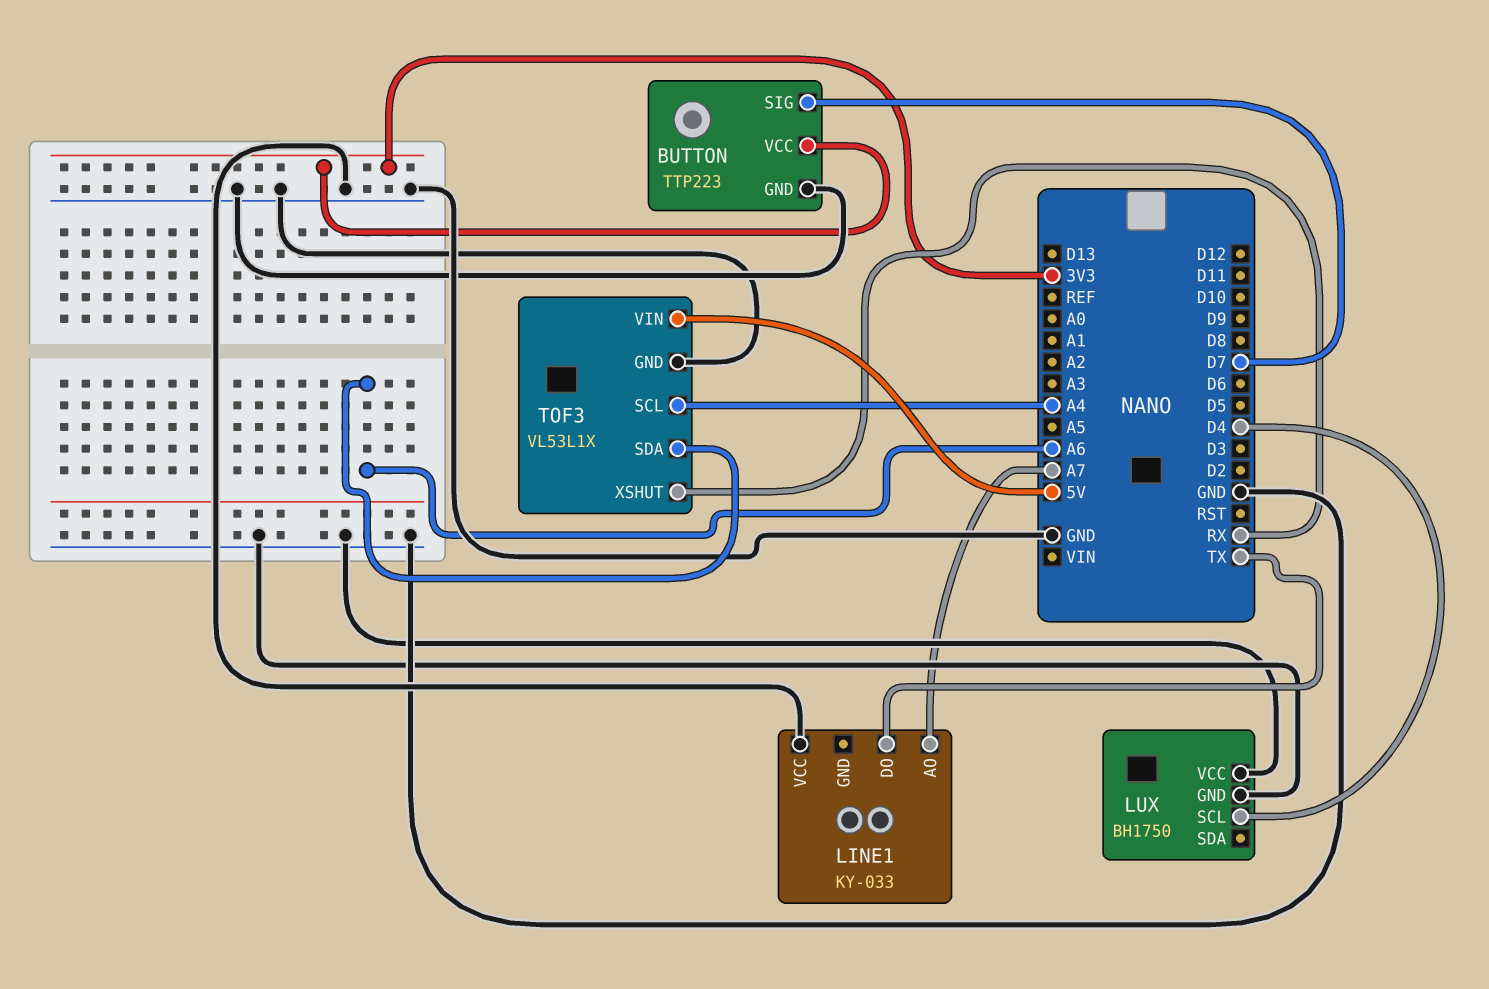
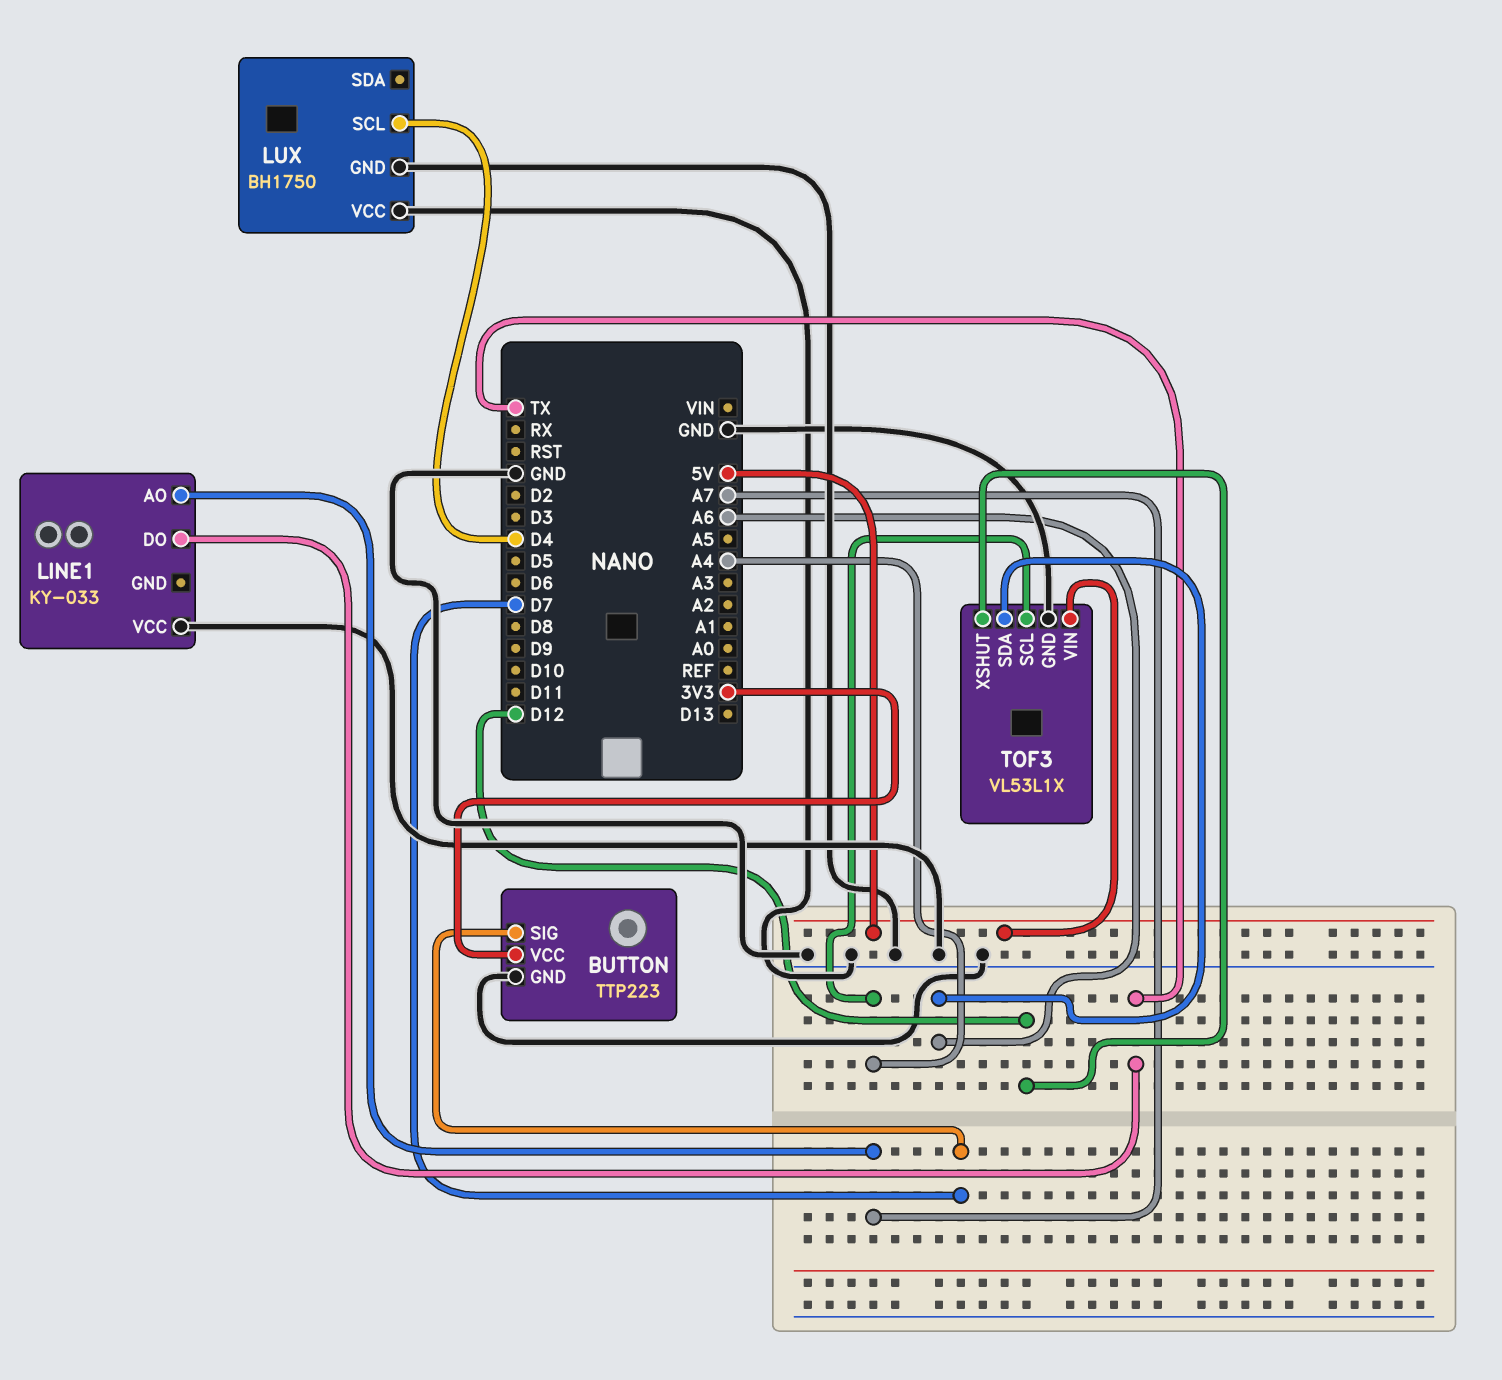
TOF3 pin XSHUT: RX -> D12

